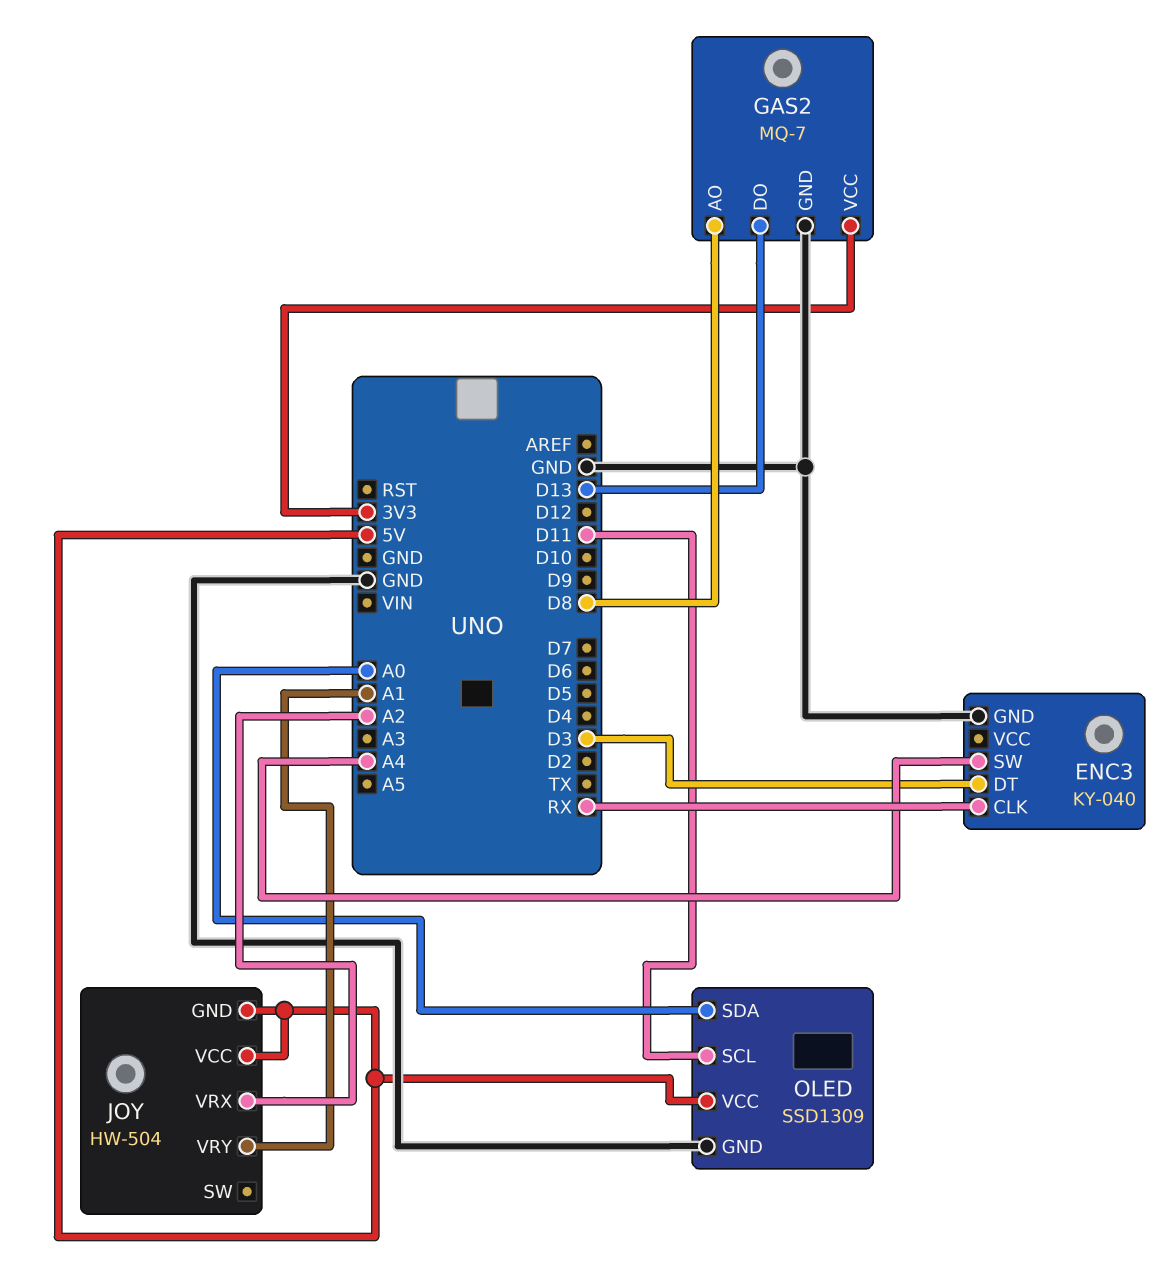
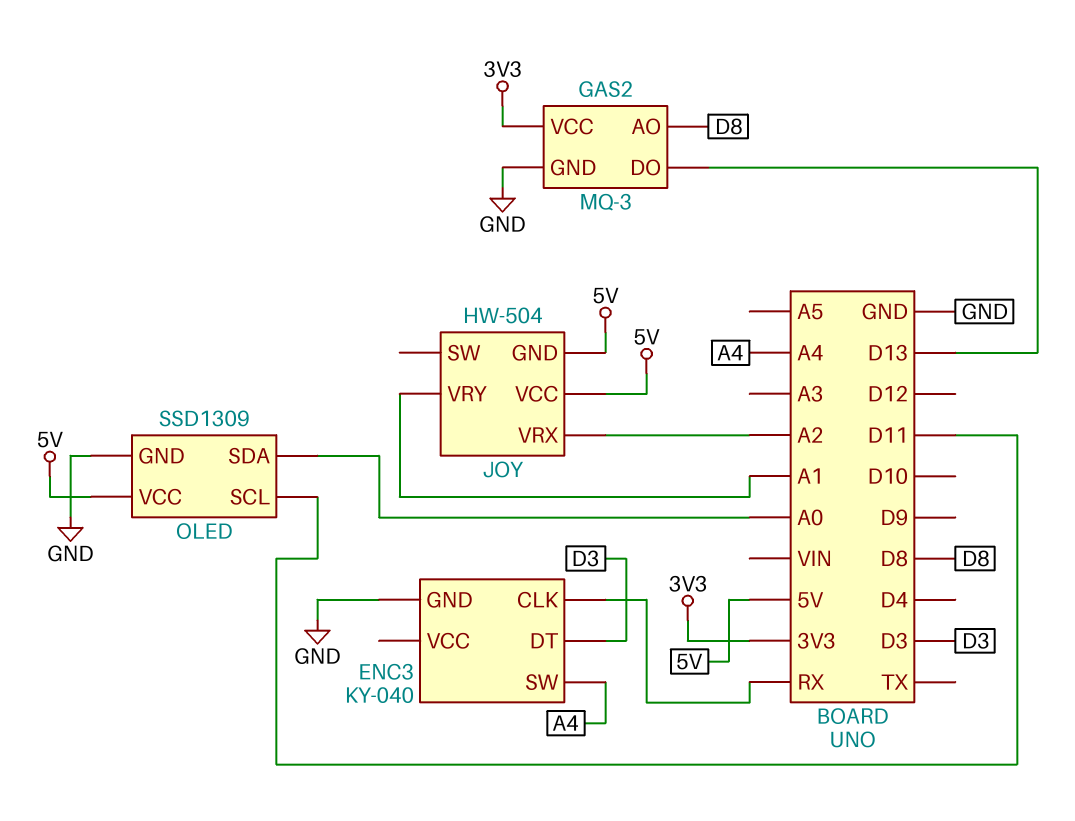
GAS2: MQ-7 -> MQ-3

